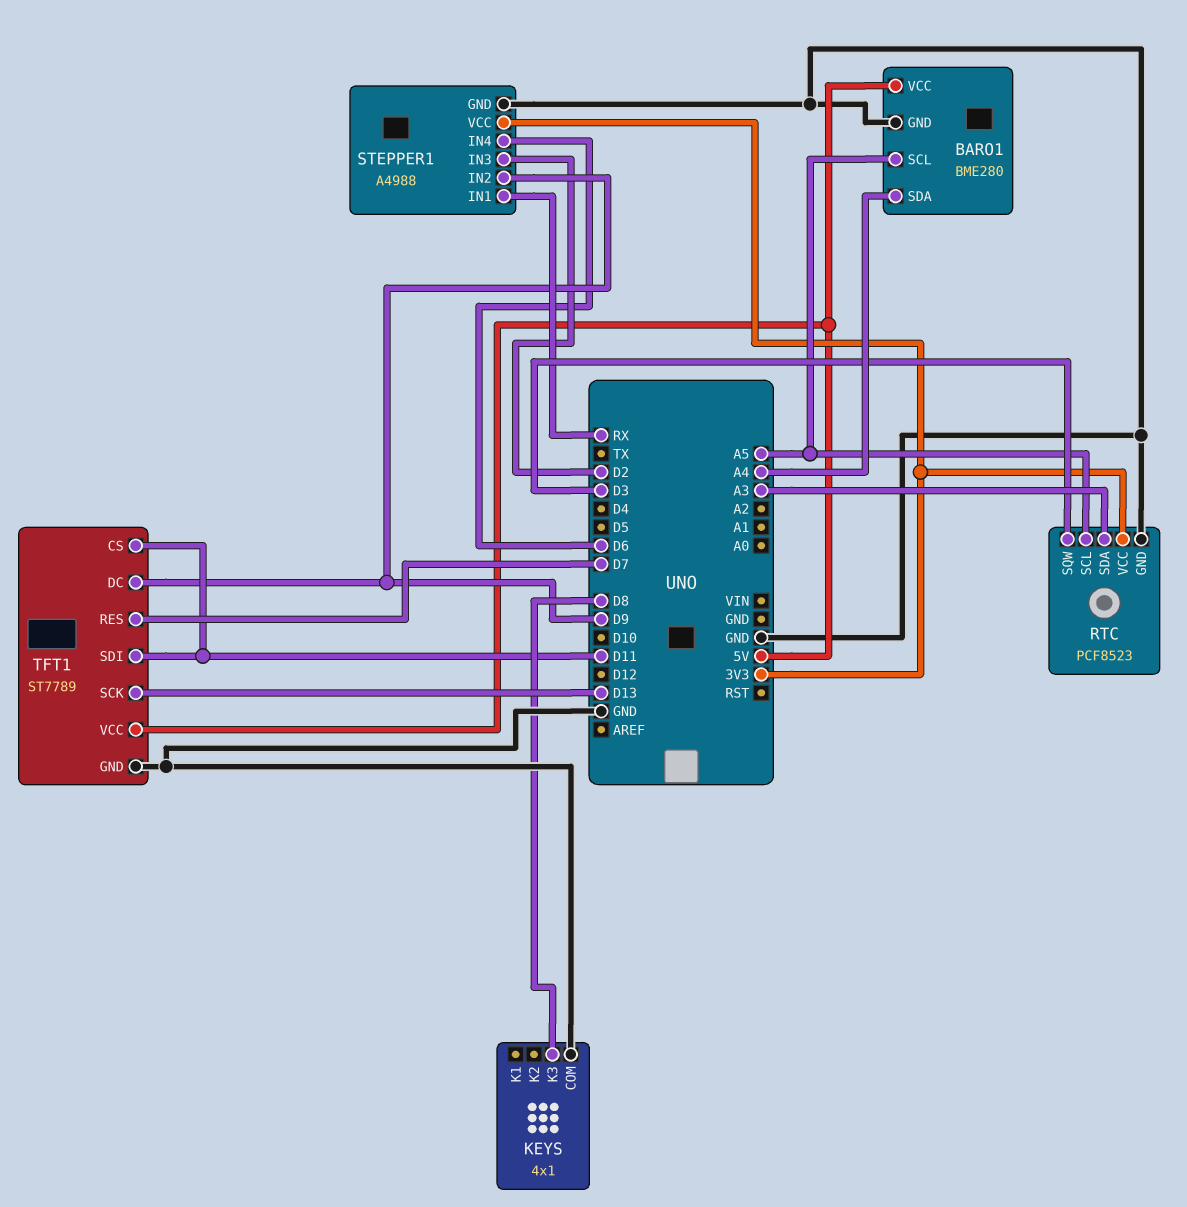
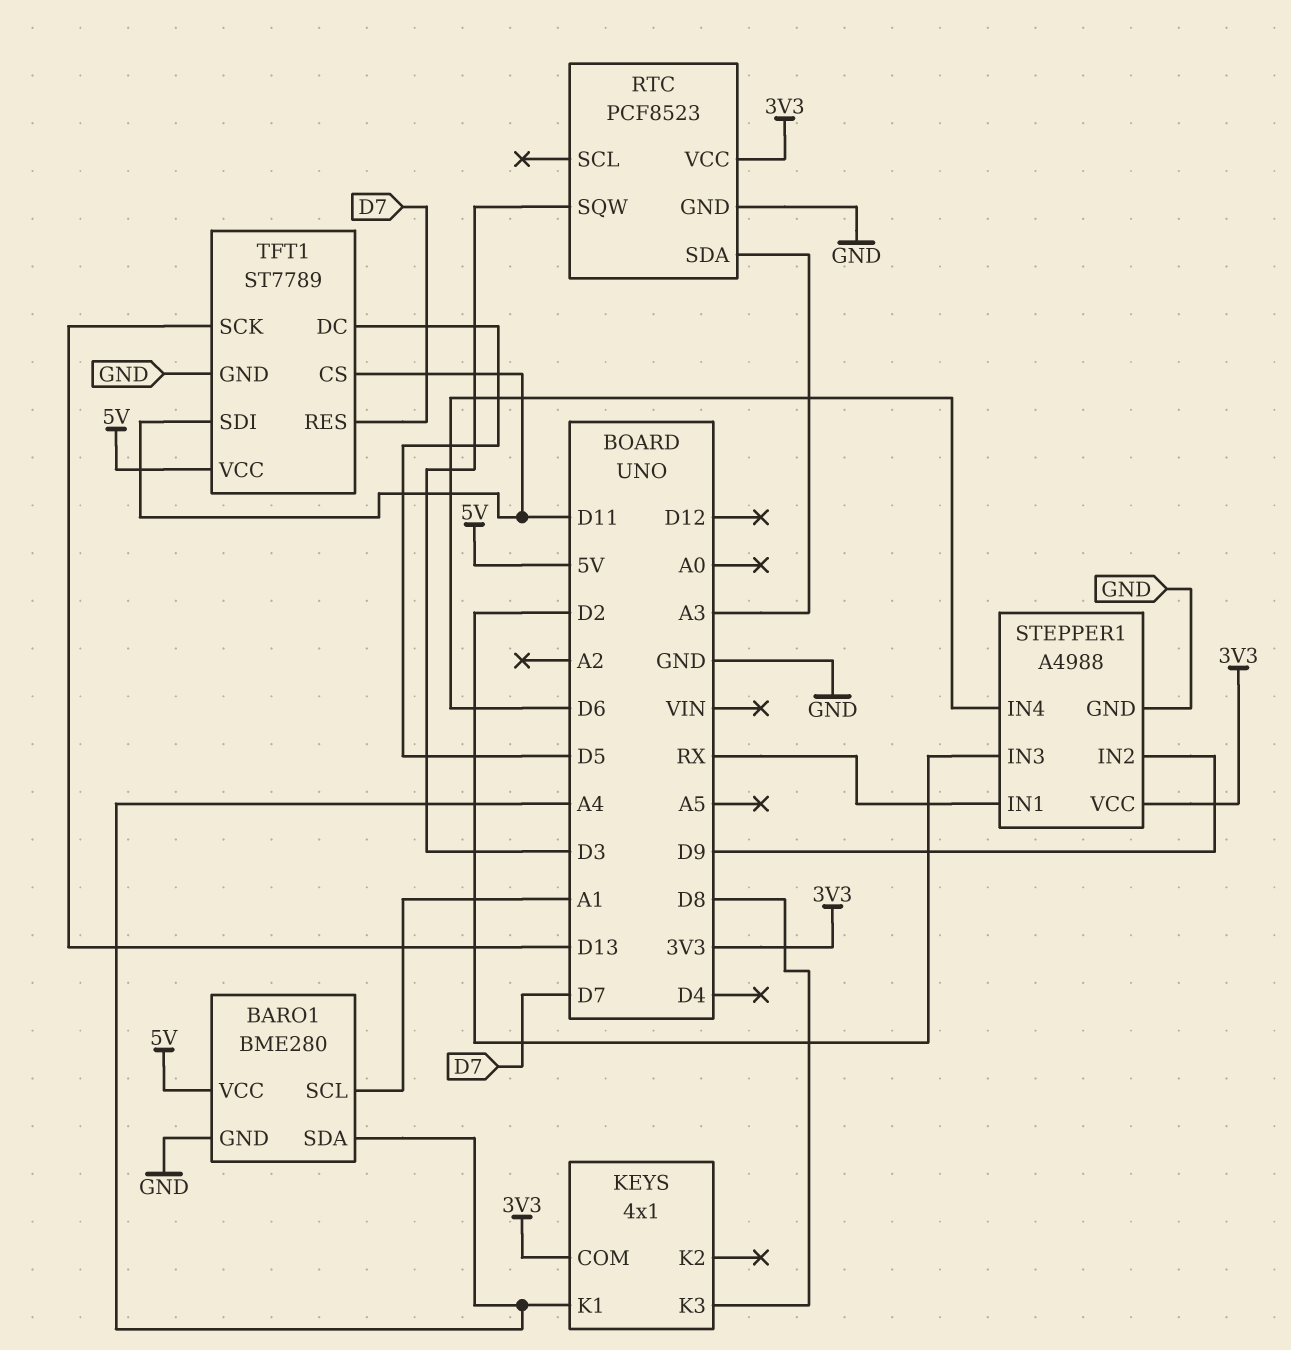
BARO1 pin SCL: A5 -> A1
KEYS pin COM: GND -> 3V3
KEYS pin K1: none -> A4
RTC pin SCL: A5 -> none
TFT1 pin DC: D9 -> D5

